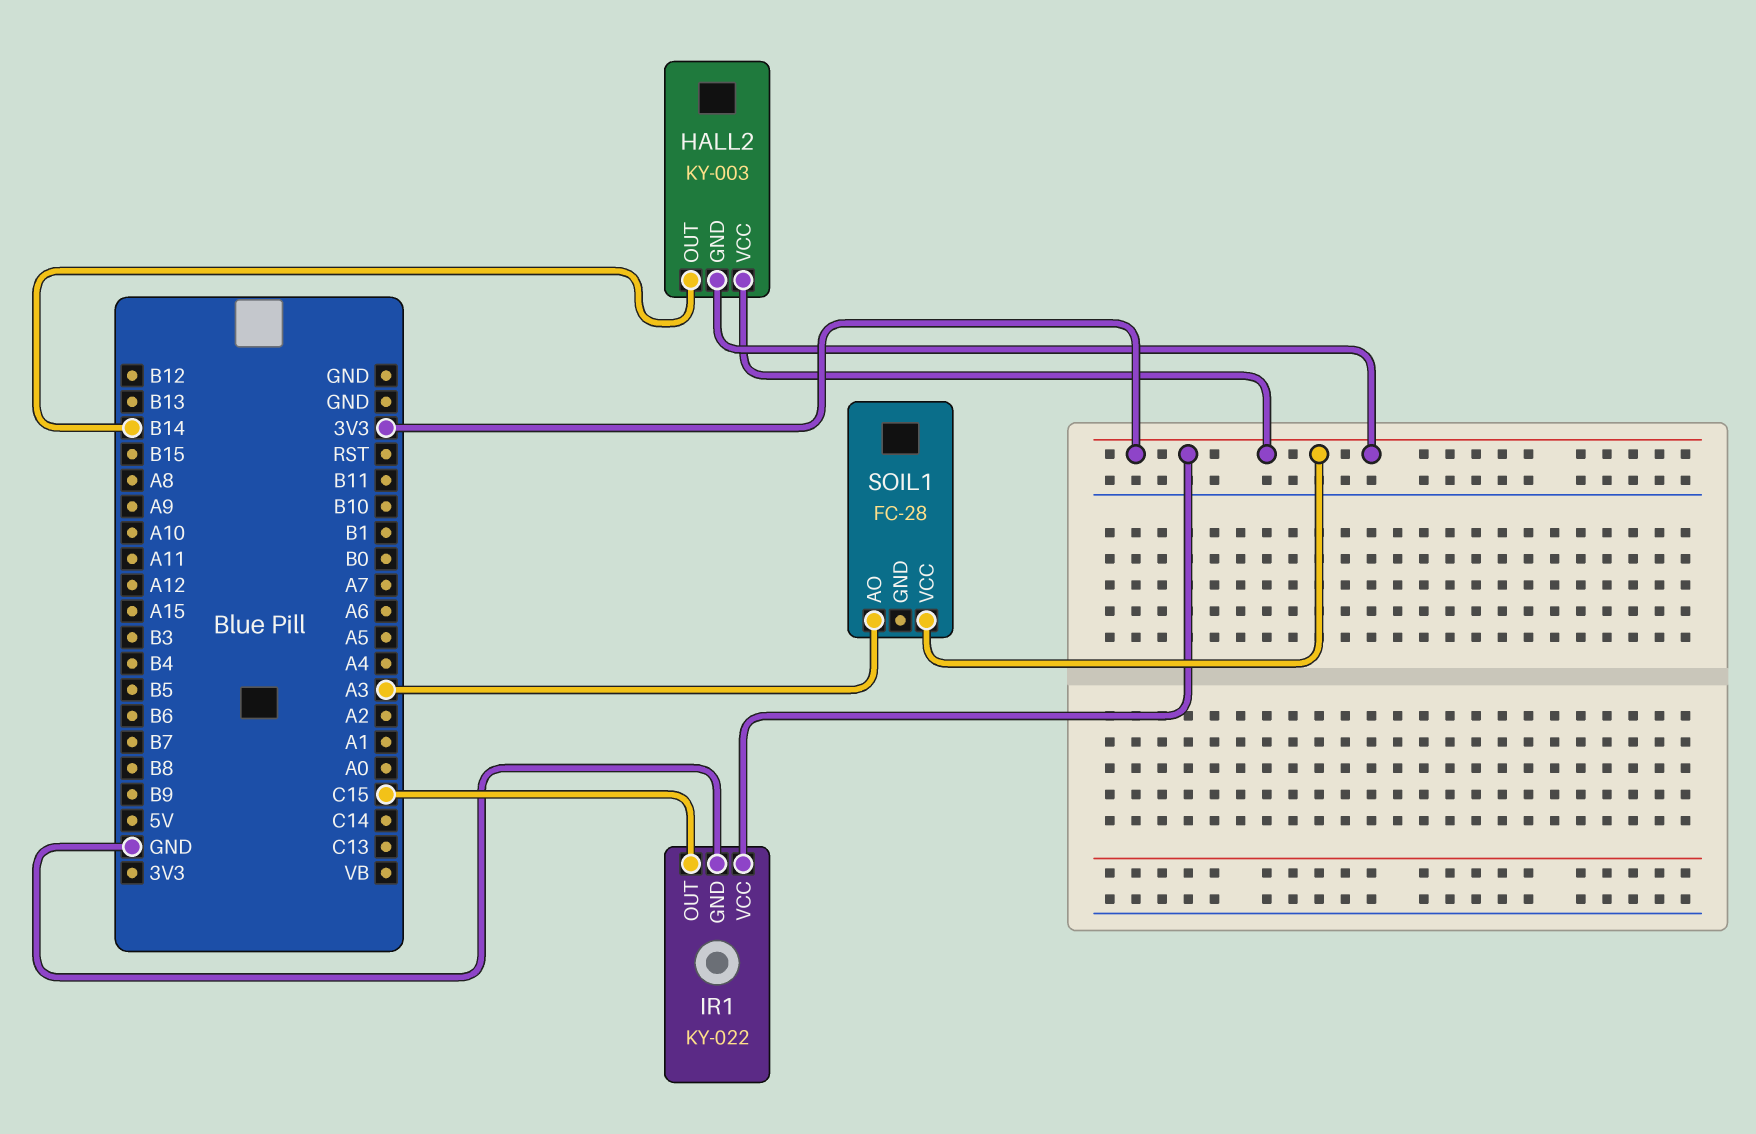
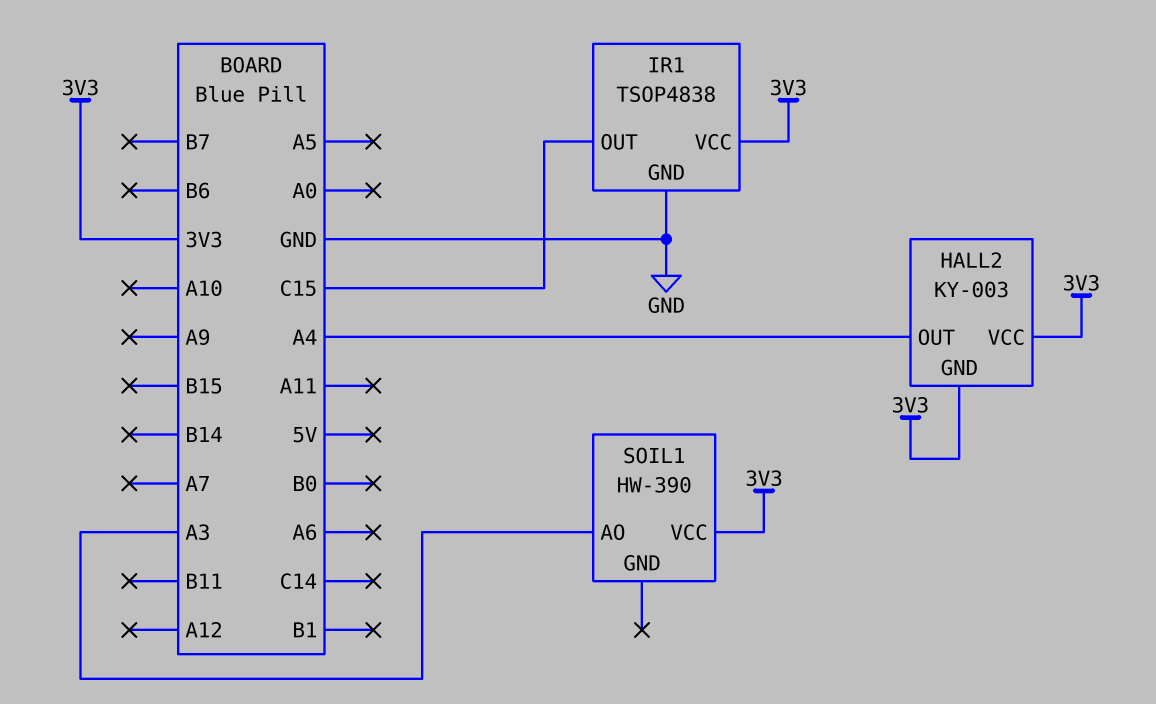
HALL2 pin OUT: B14 -> A4
IR1: KY-022 -> TSOP4838
SOIL1: FC-28 -> HW-390

